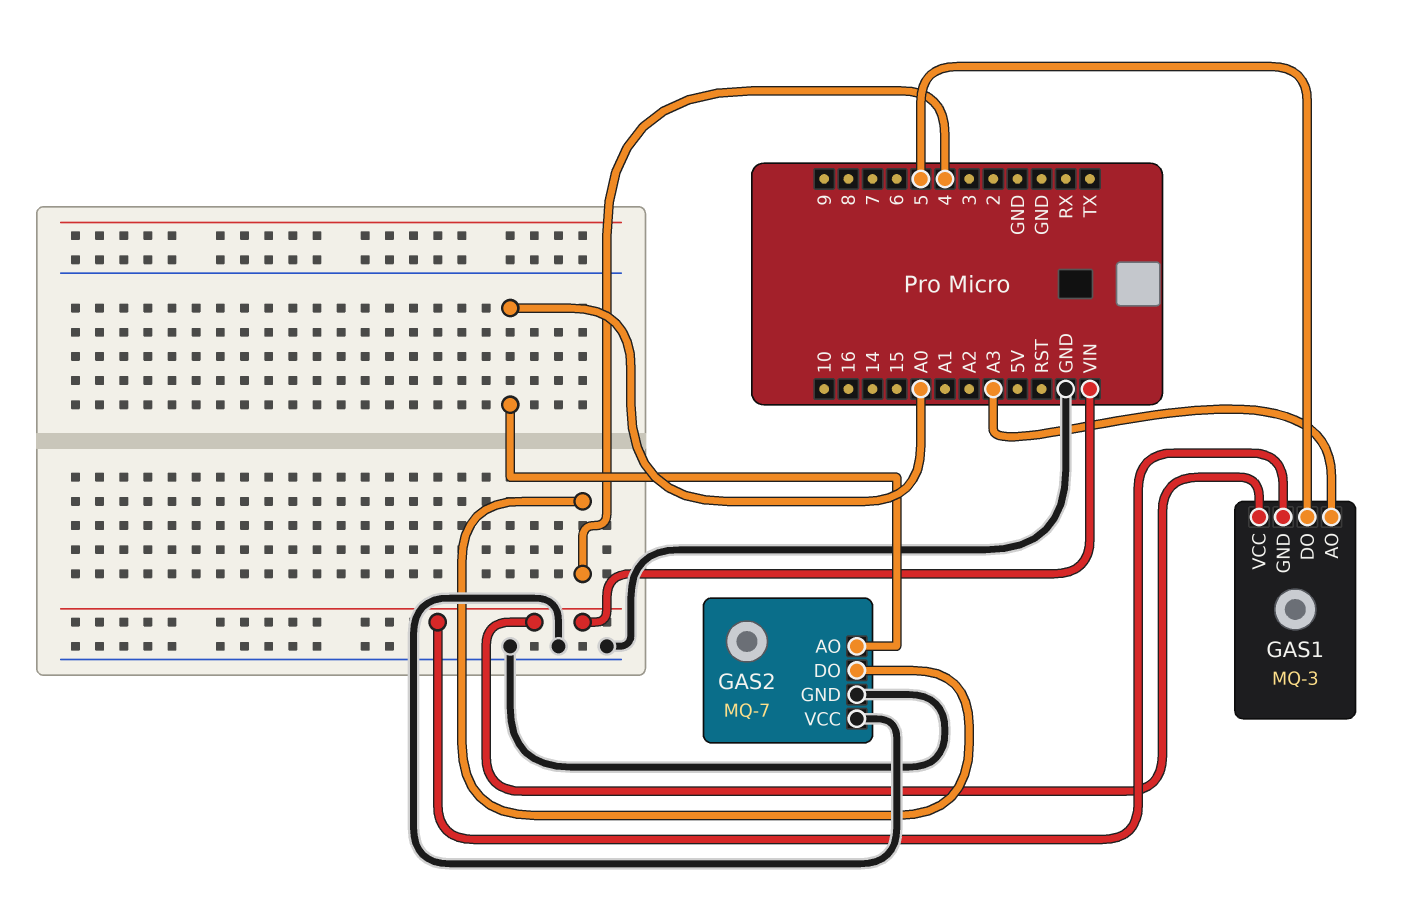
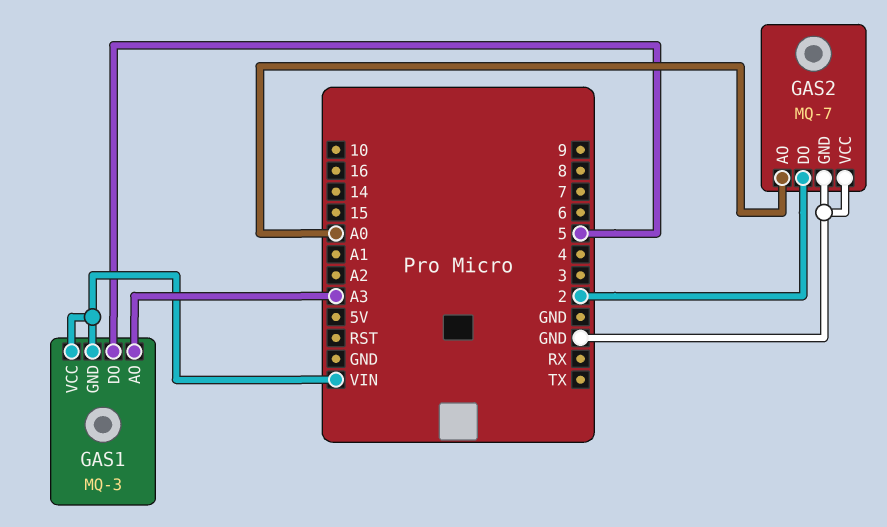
GAS2 pin DO: 4 -> 2

